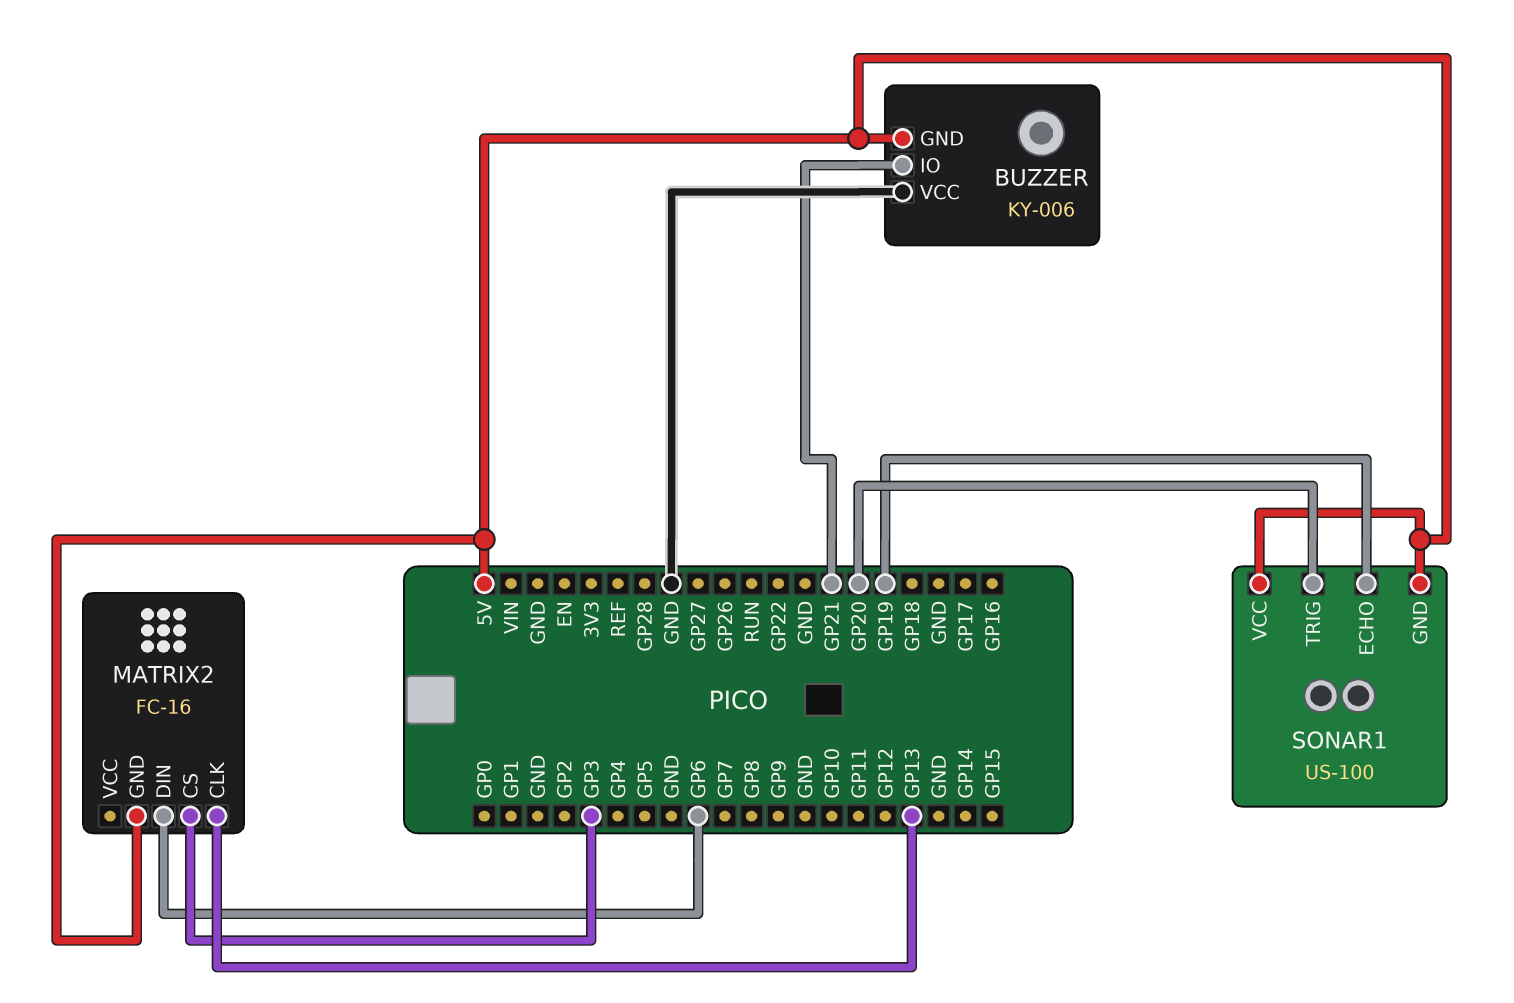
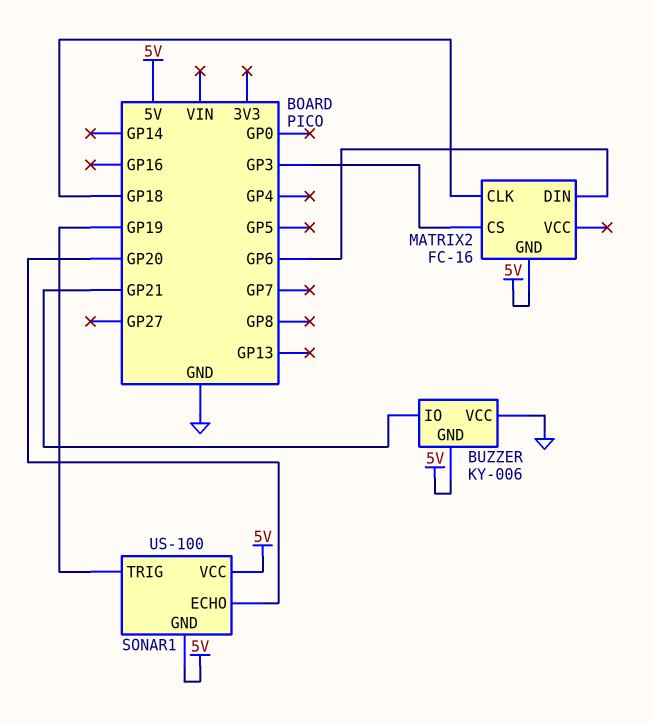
MATRIX2 pin CLK: GP13 -> GP18
SONAR1 pin ECHO: GP19 -> GP20
SONAR1 pin TRIG: GP20 -> GP19

